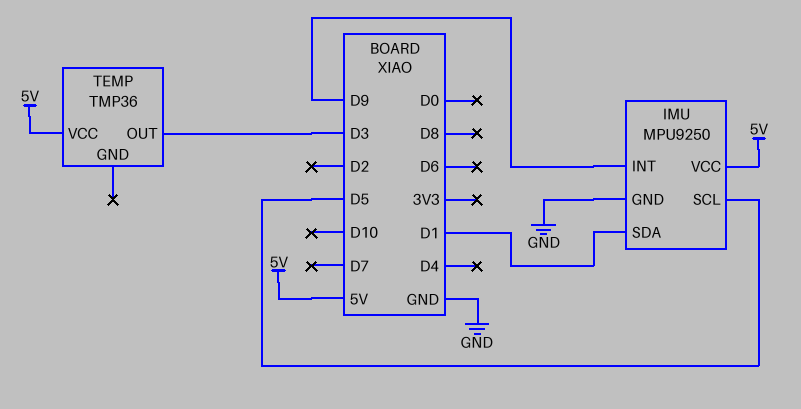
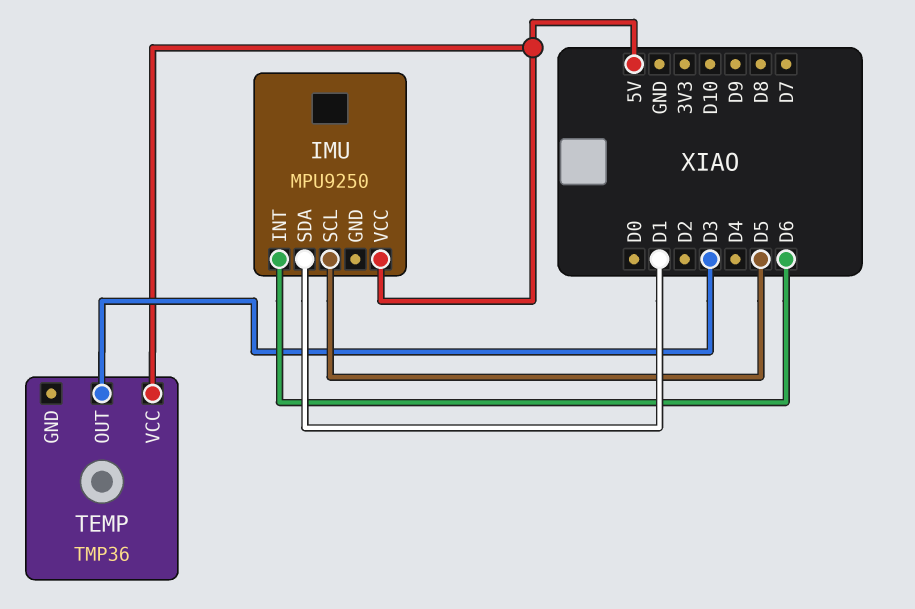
IMU pin GND: GND -> none
IMU pin INT: D9 -> D6

